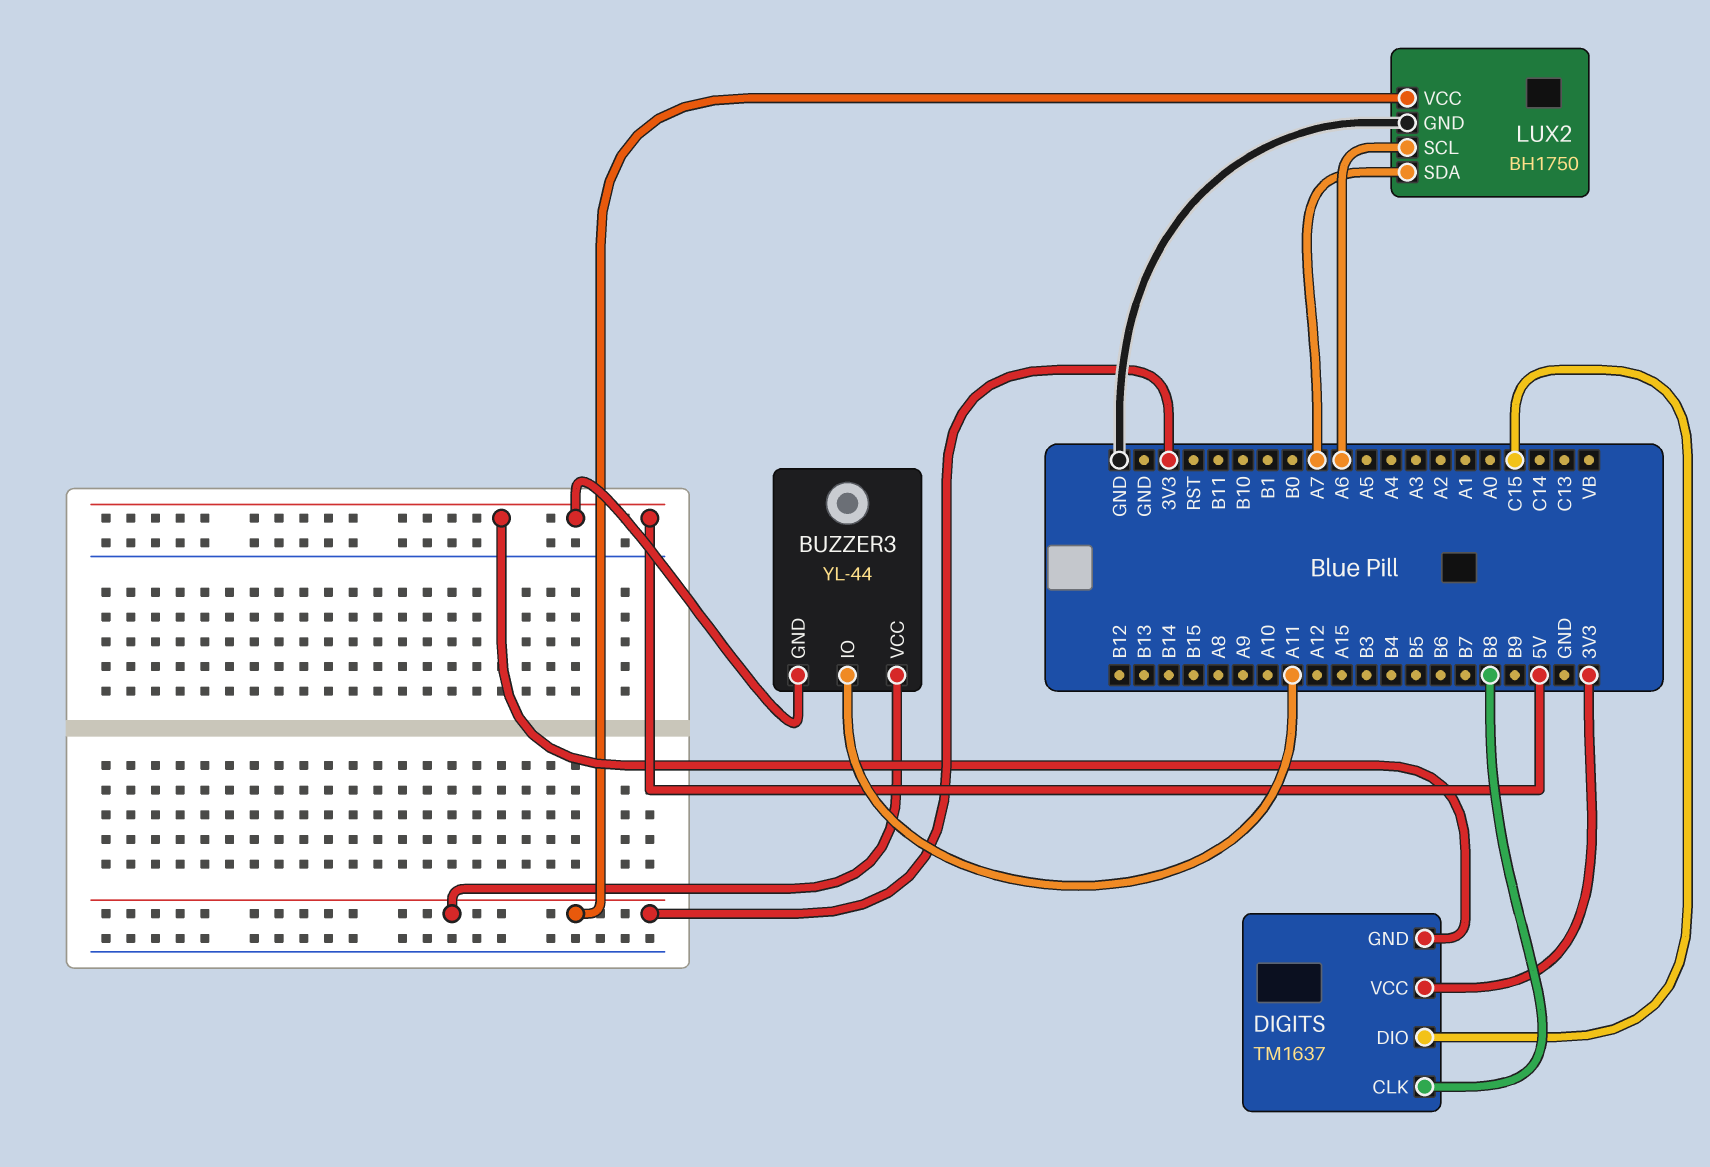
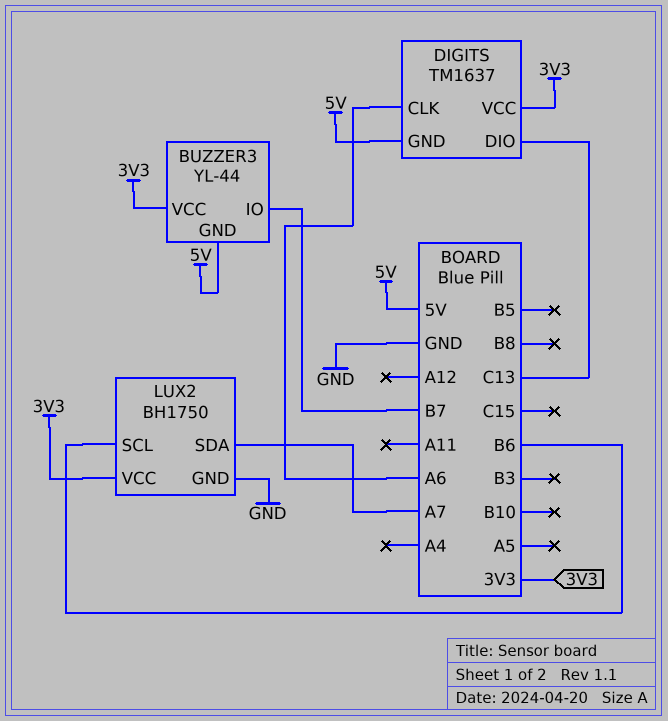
BUZZER3 pin IO: A11 -> B7
DIGITS pin CLK: B8 -> A6
DIGITS pin DIO: C15 -> C13
LUX2 pin SCL: A6 -> B6

